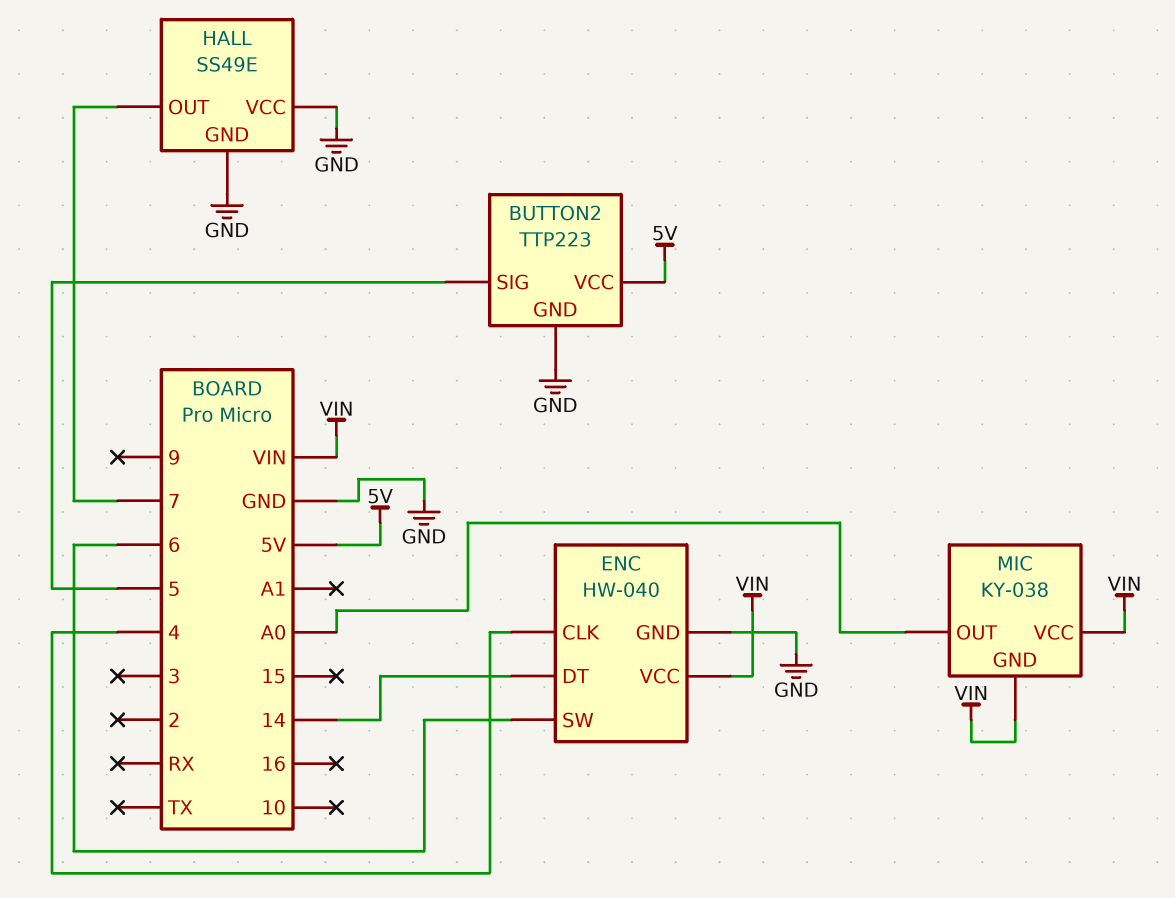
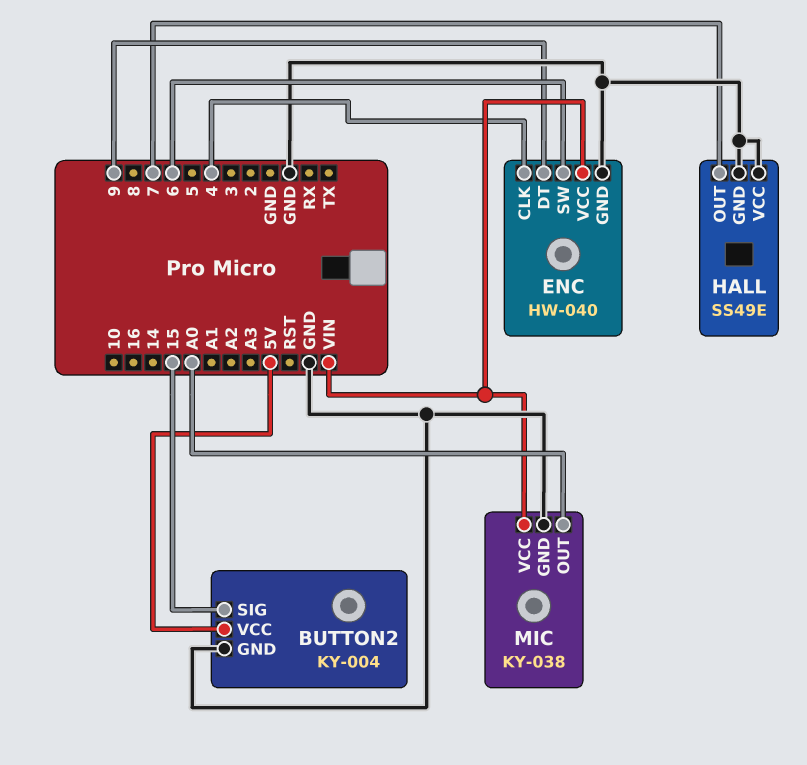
BUTTON2: TTP223 -> KY-004
BUTTON2 pin SIG: 5 -> 15
ENC pin DT: 14 -> 9
MIC pin GND: VIN -> GND

